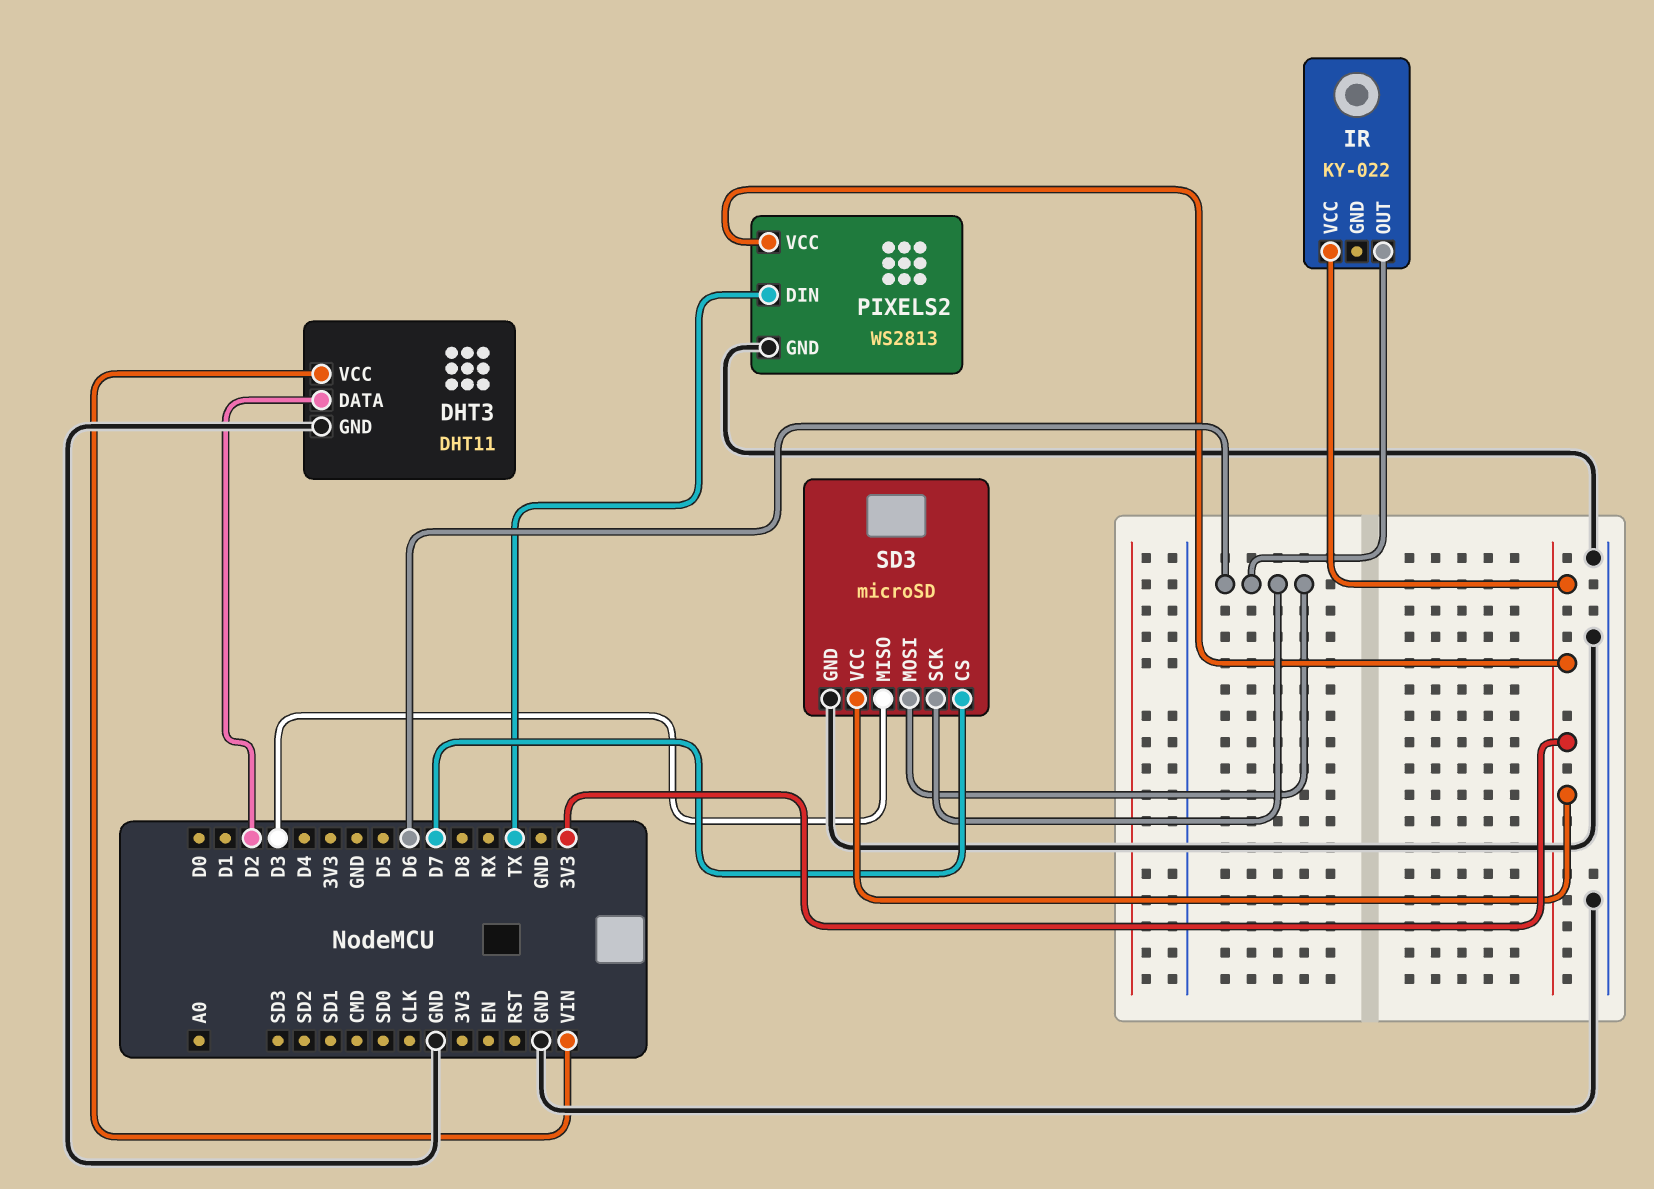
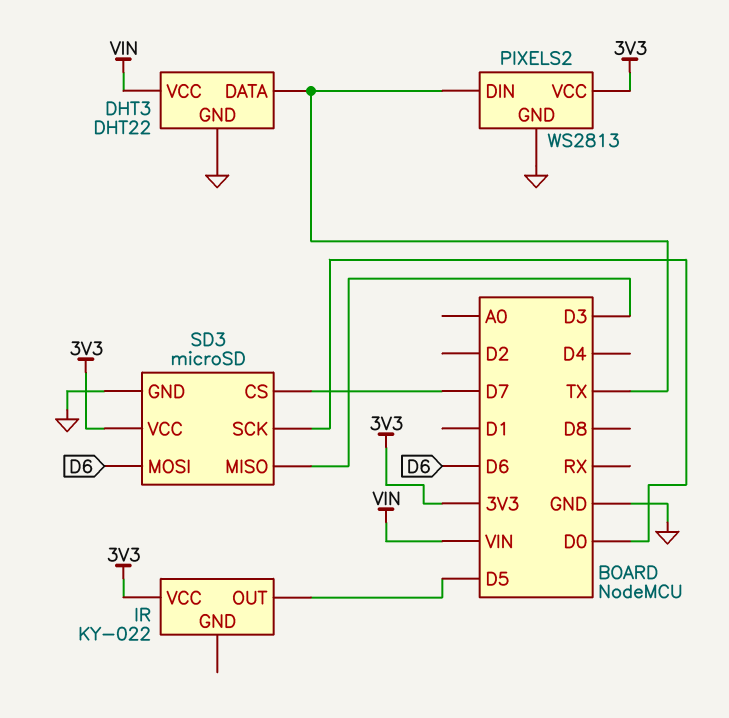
DHT3: DHT11 -> DHT22
DHT3 pin DATA: D2 -> TX
IR pin OUT: D6 -> D5
SD3 pin SCK: D6 -> D0

